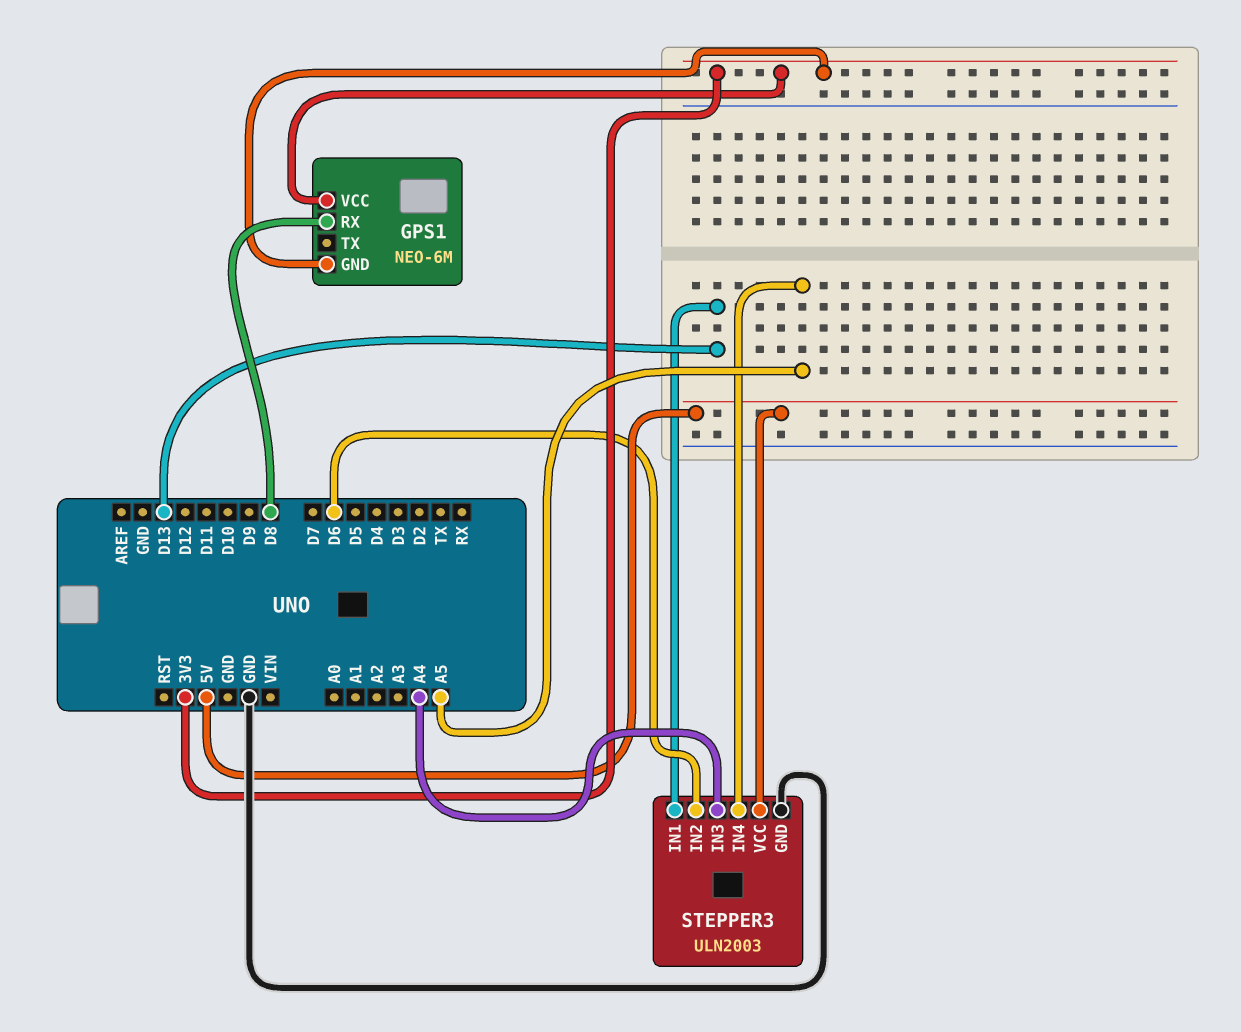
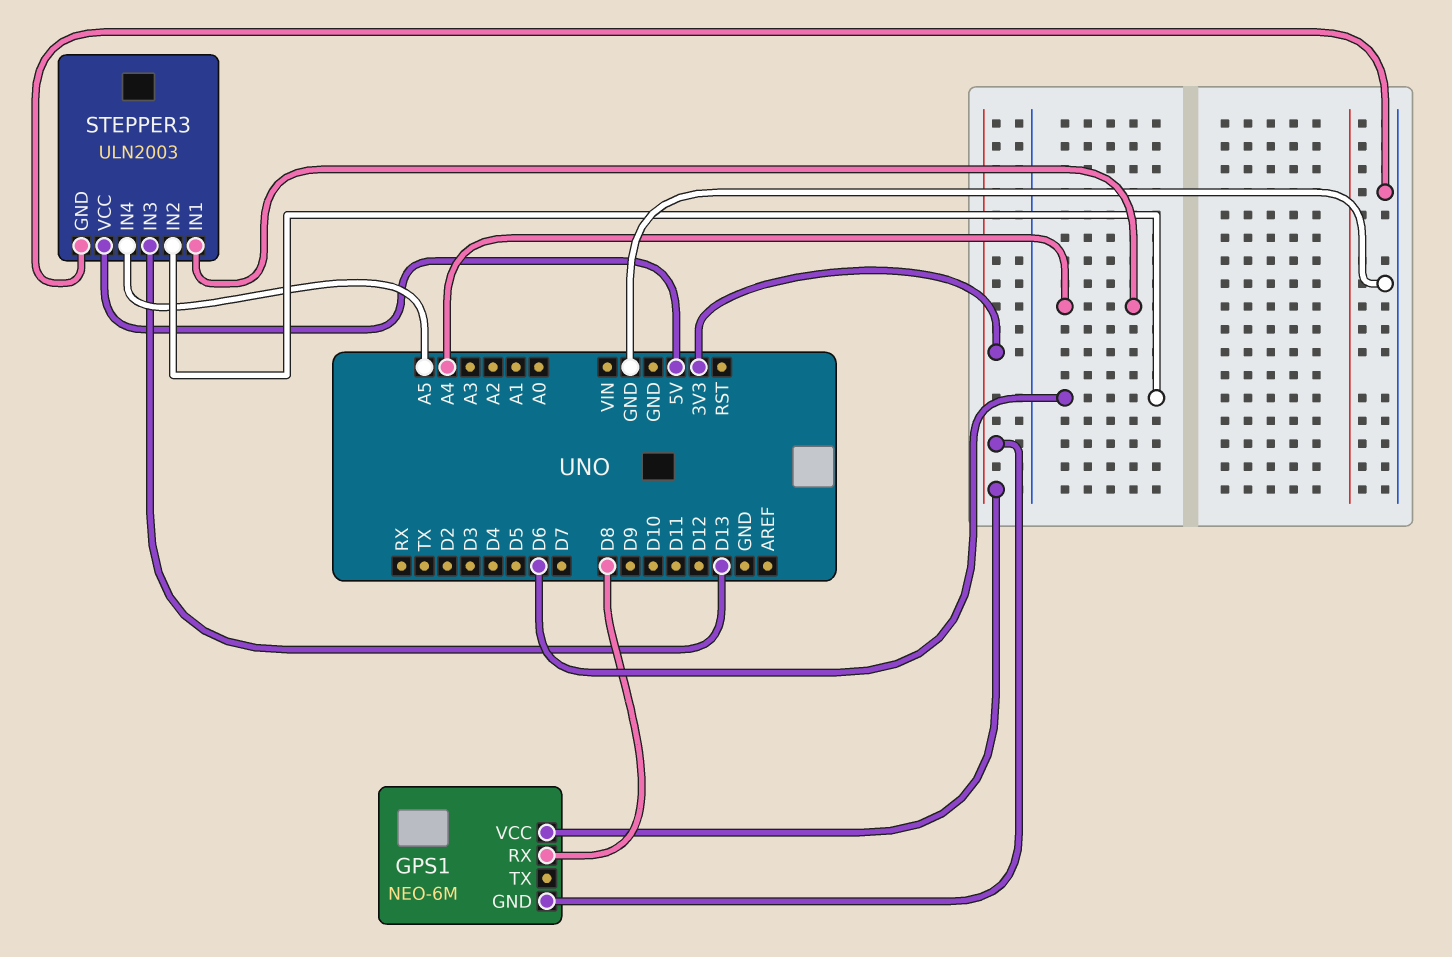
STEPPER3 pin IN1: D13 -> A4
STEPPER3 pin IN3: A4 -> D13

